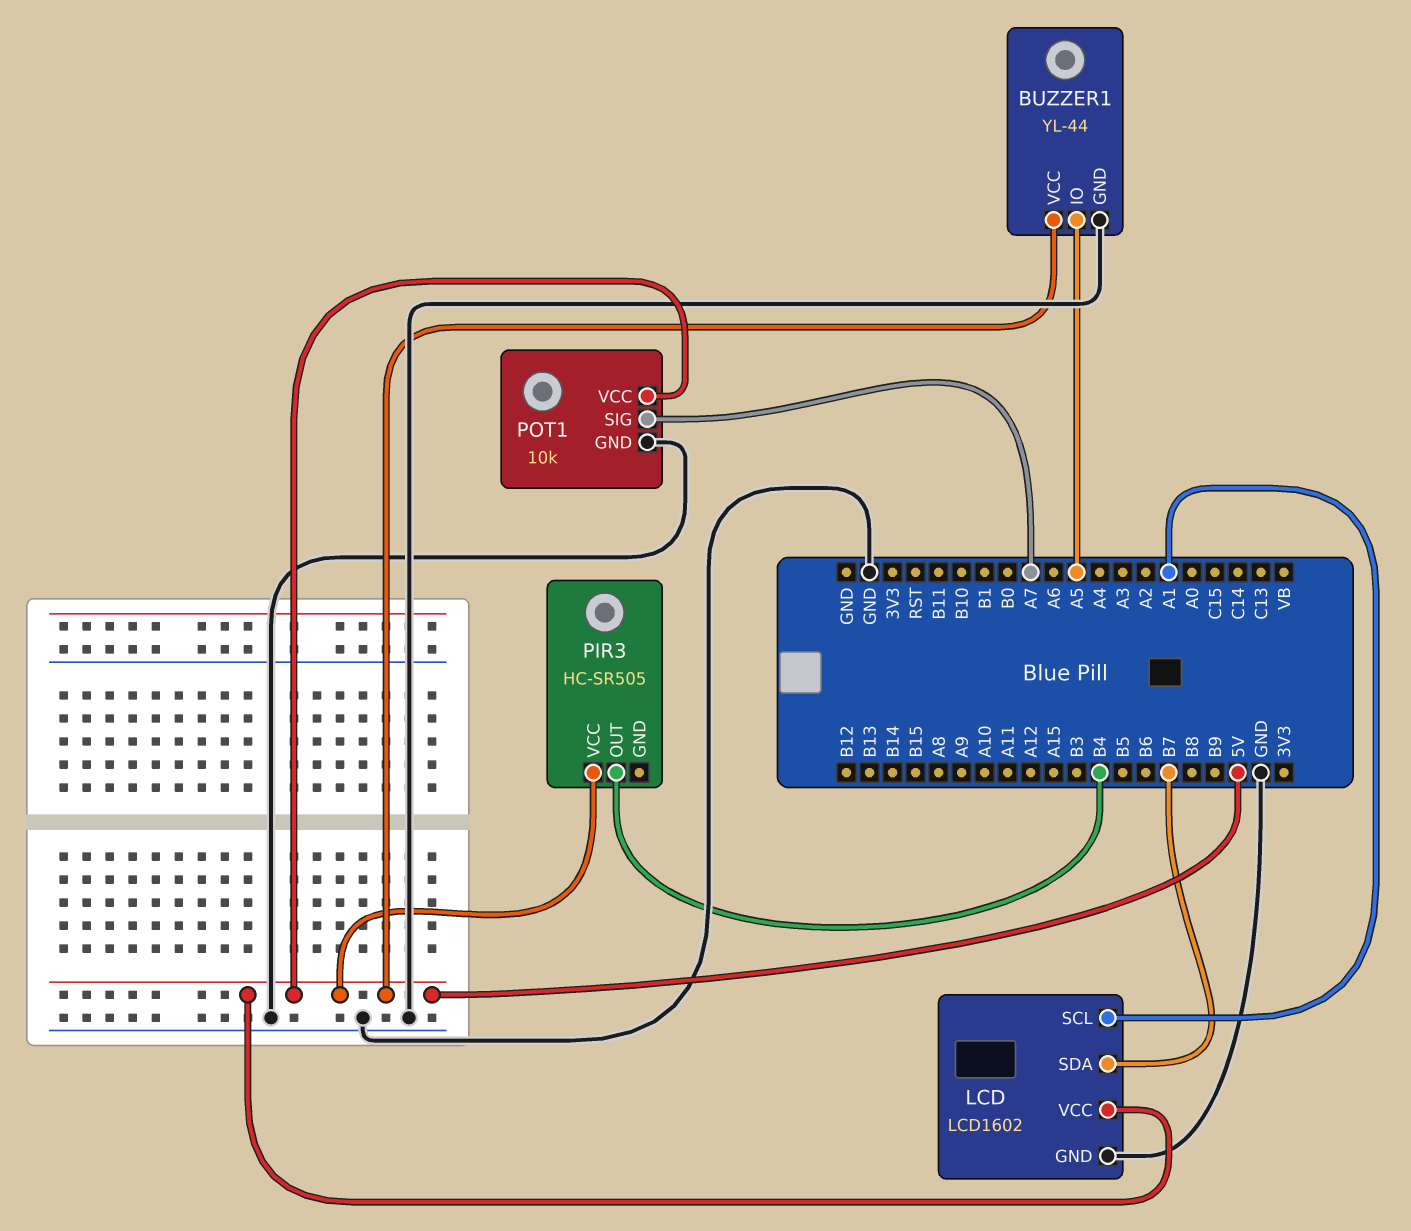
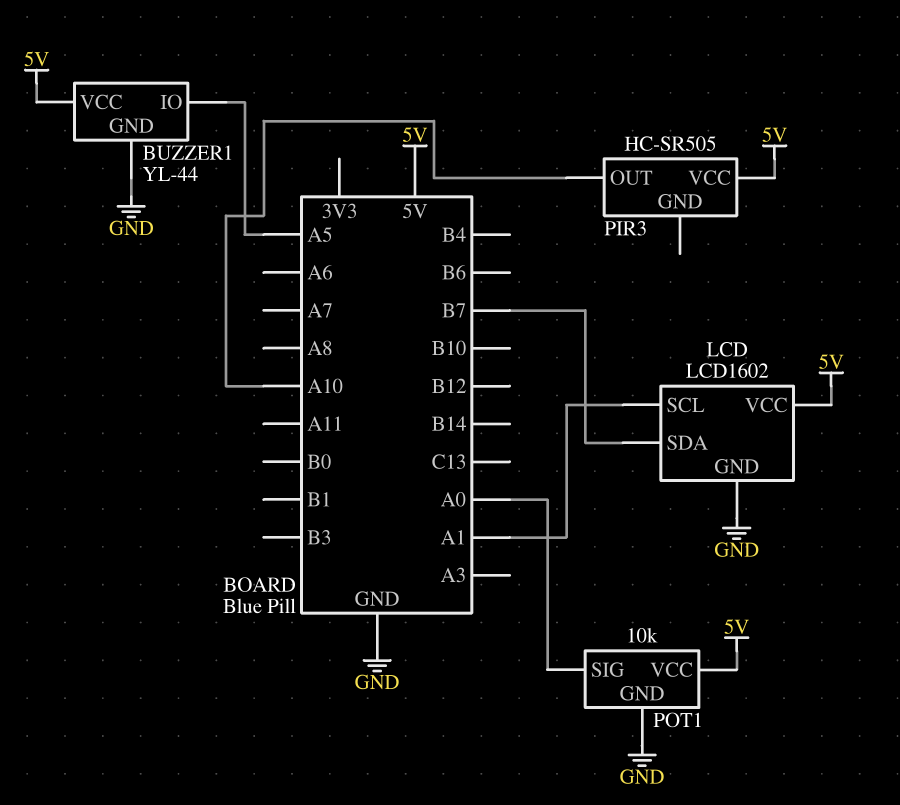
PIR3 pin OUT: B4 -> A10
POT1 pin SIG: A7 -> A0

